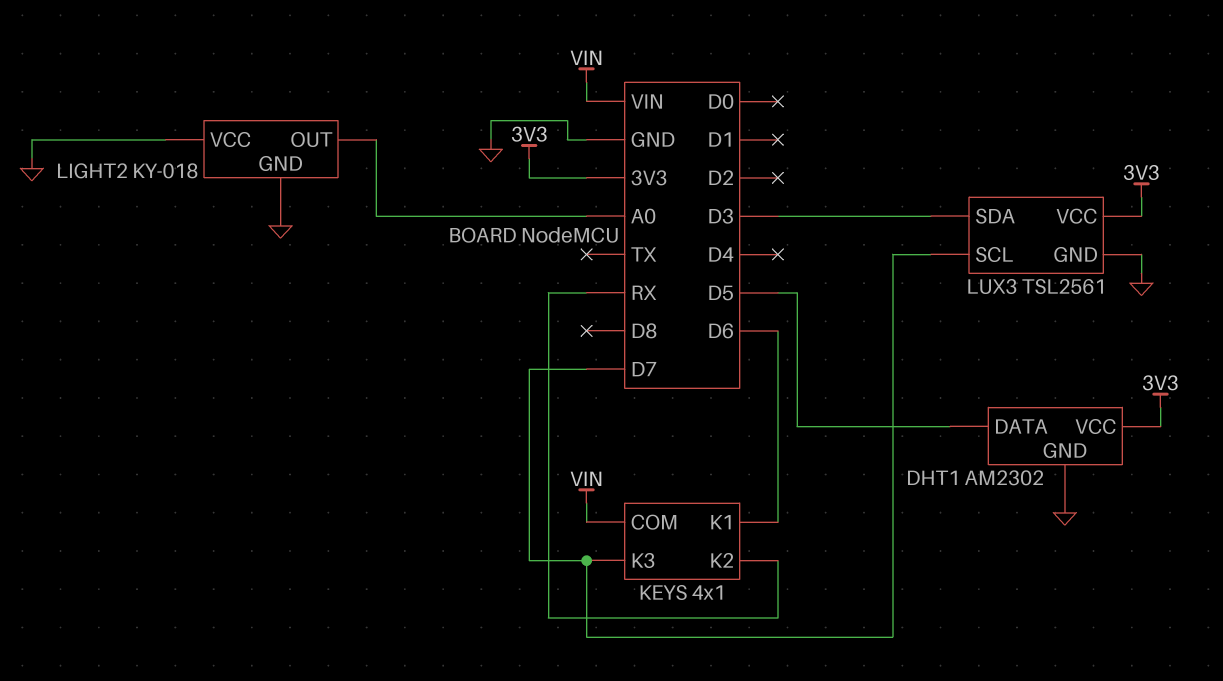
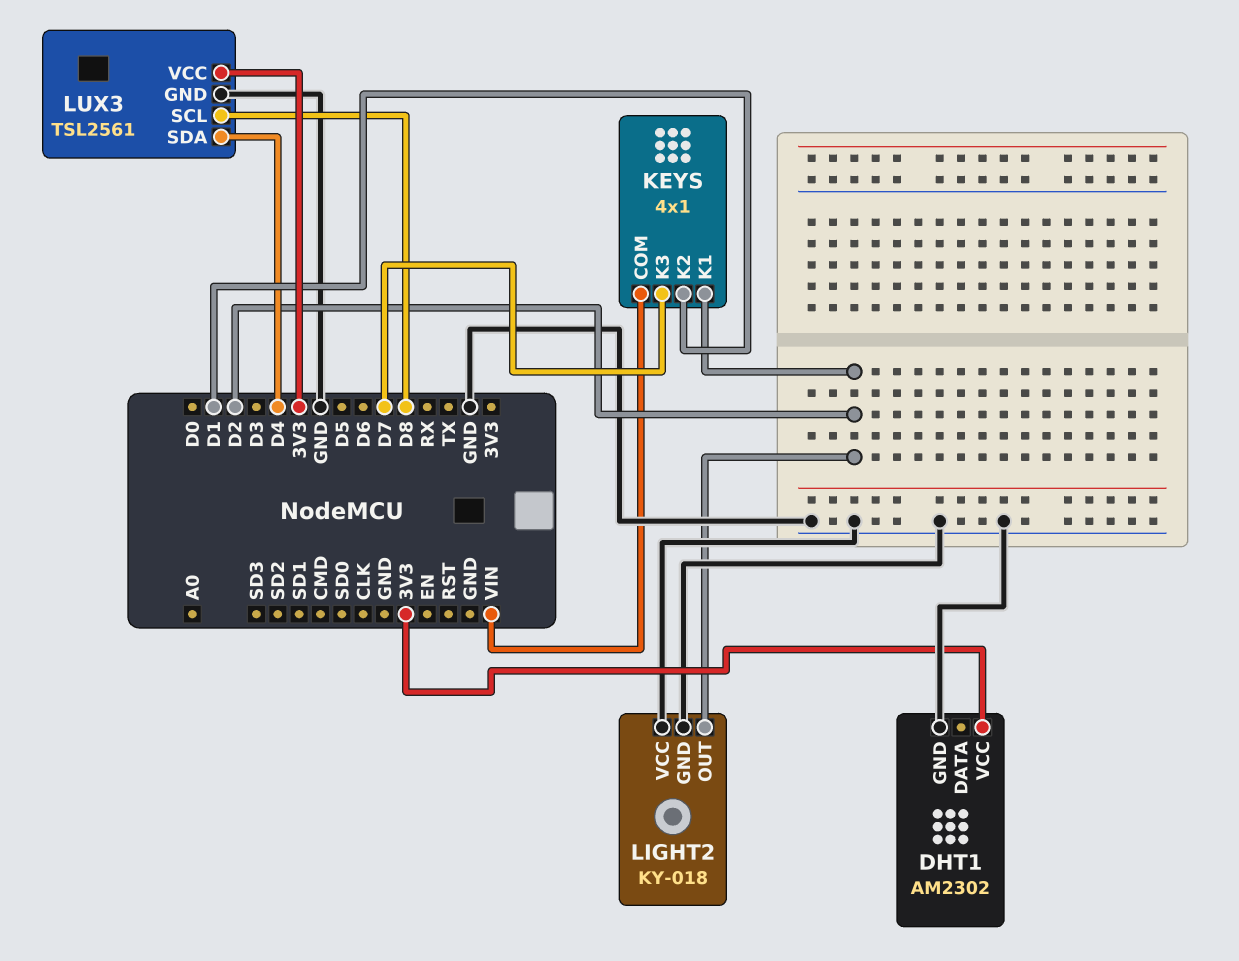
DHT1 pin DATA: D5 -> none
KEYS pin K1: D6 -> D2
KEYS pin K2: RX -> D1
LIGHT2 pin OUT: A0 -> D2
LUX3 pin SCL: D7 -> D8
LUX3 pin SDA: D3 -> D4

